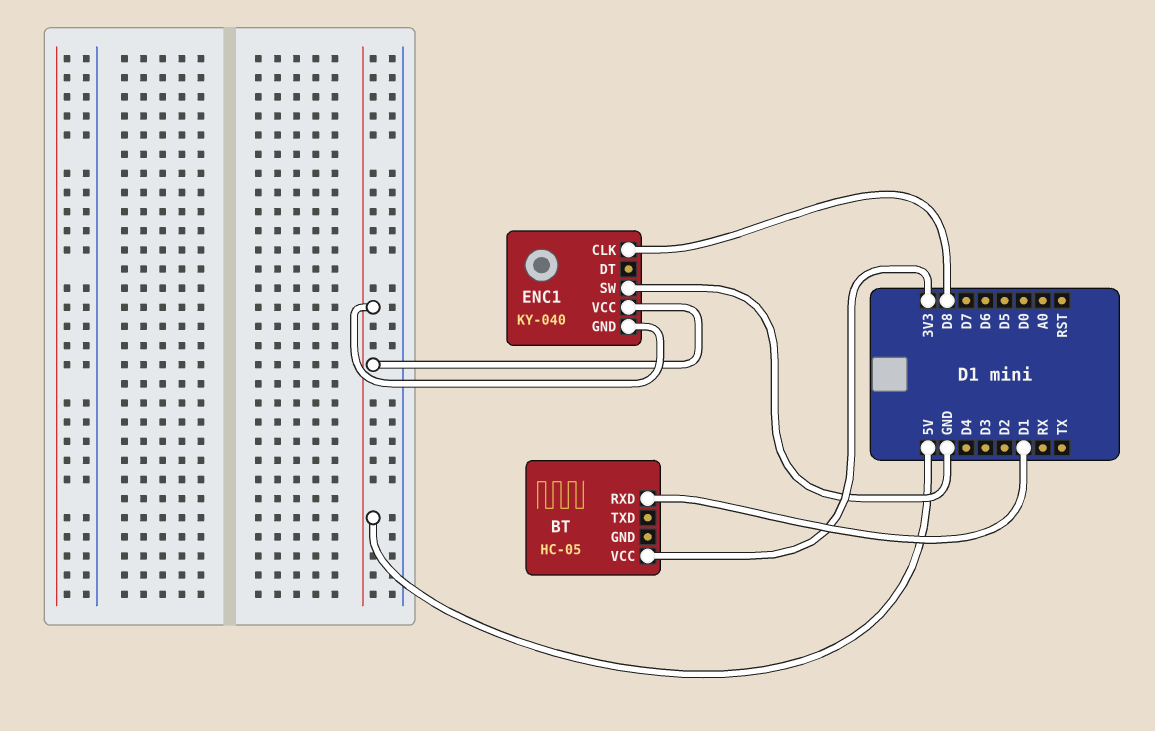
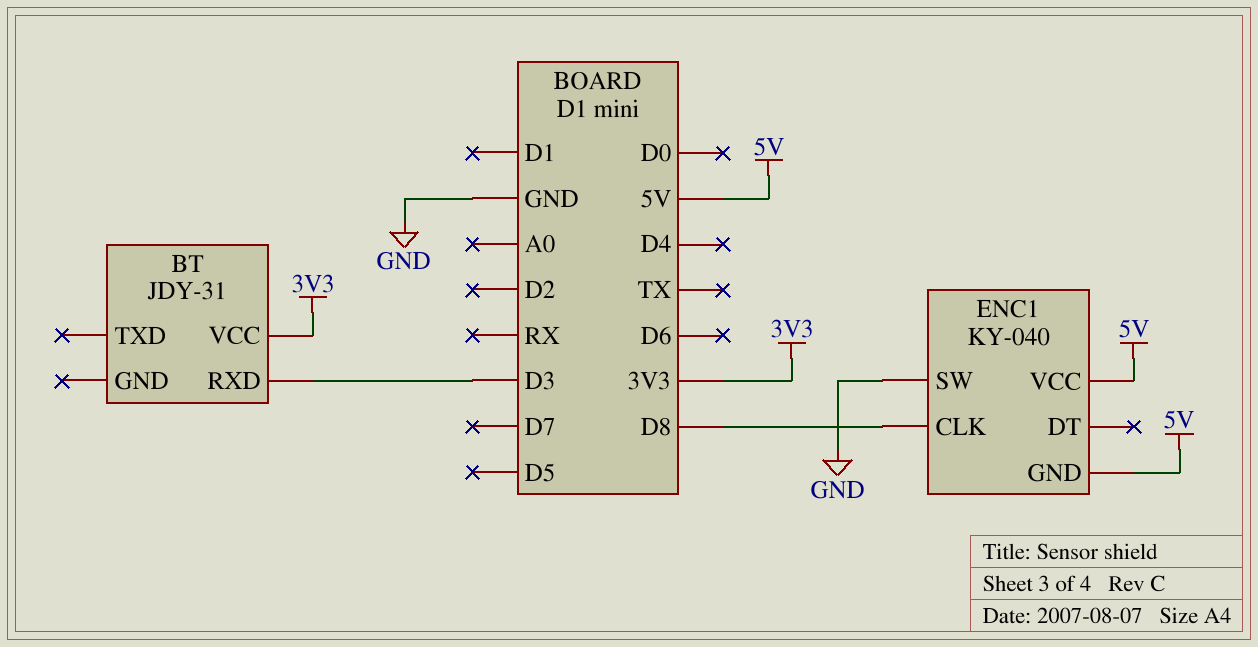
BT: HC-05 -> JDY-31
BT pin RXD: D1 -> D3

